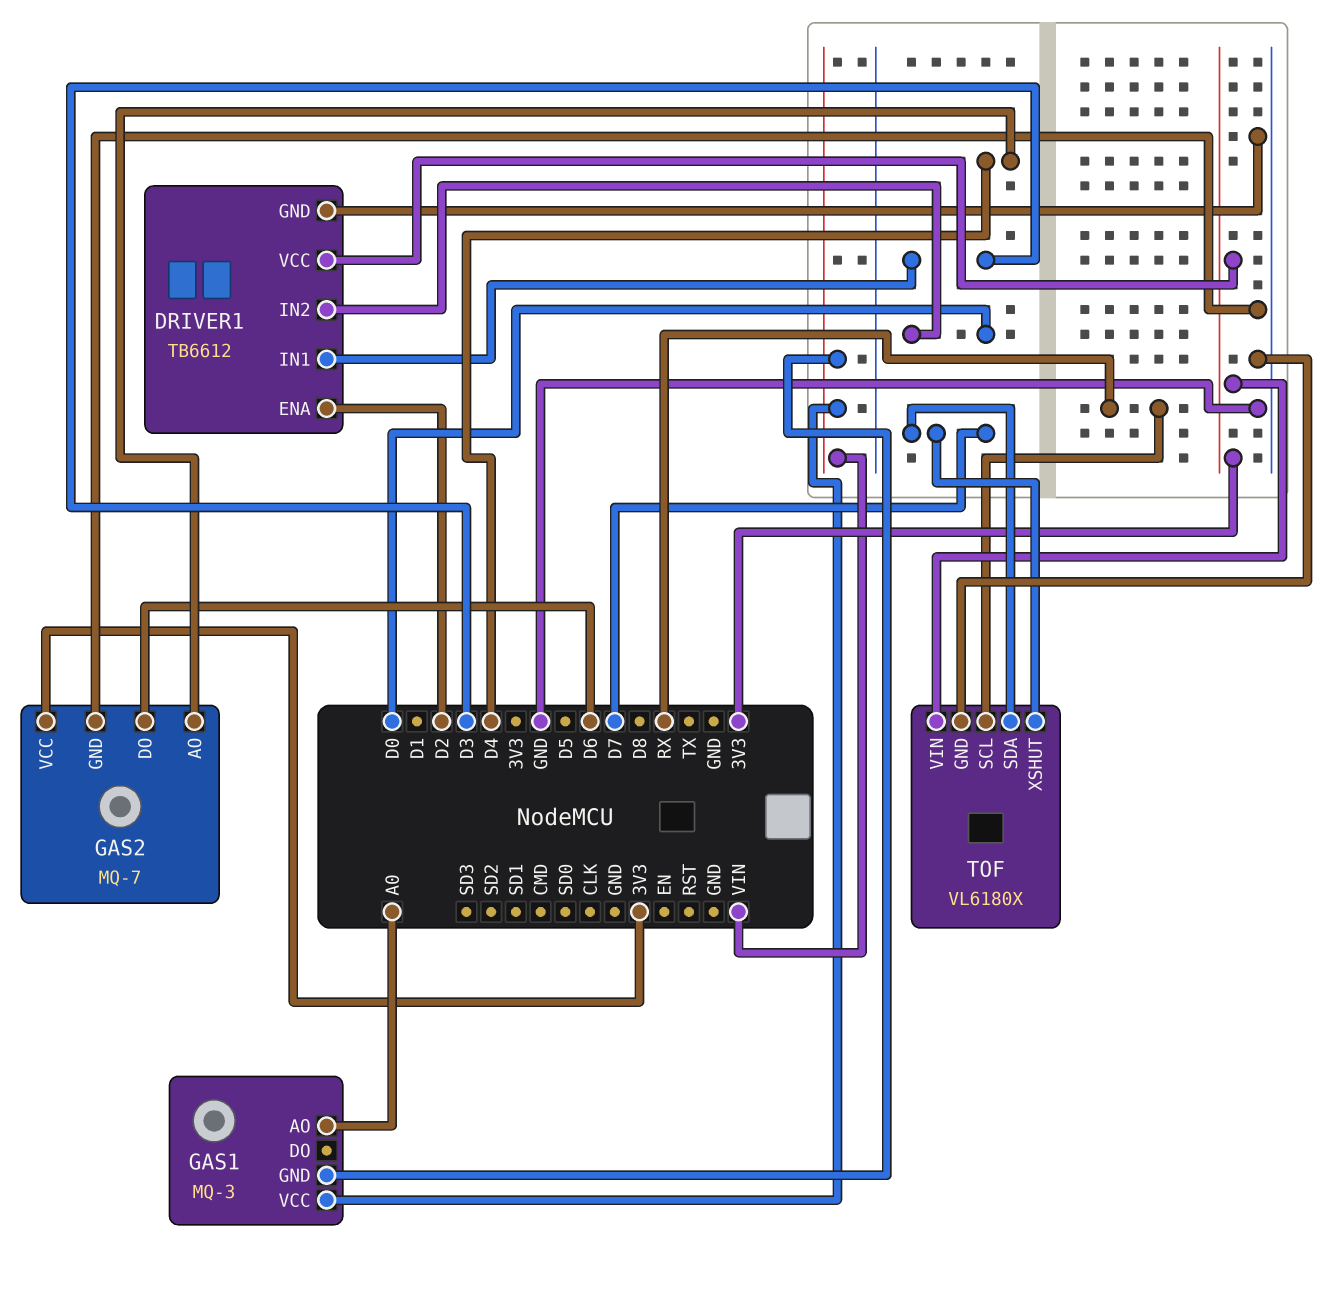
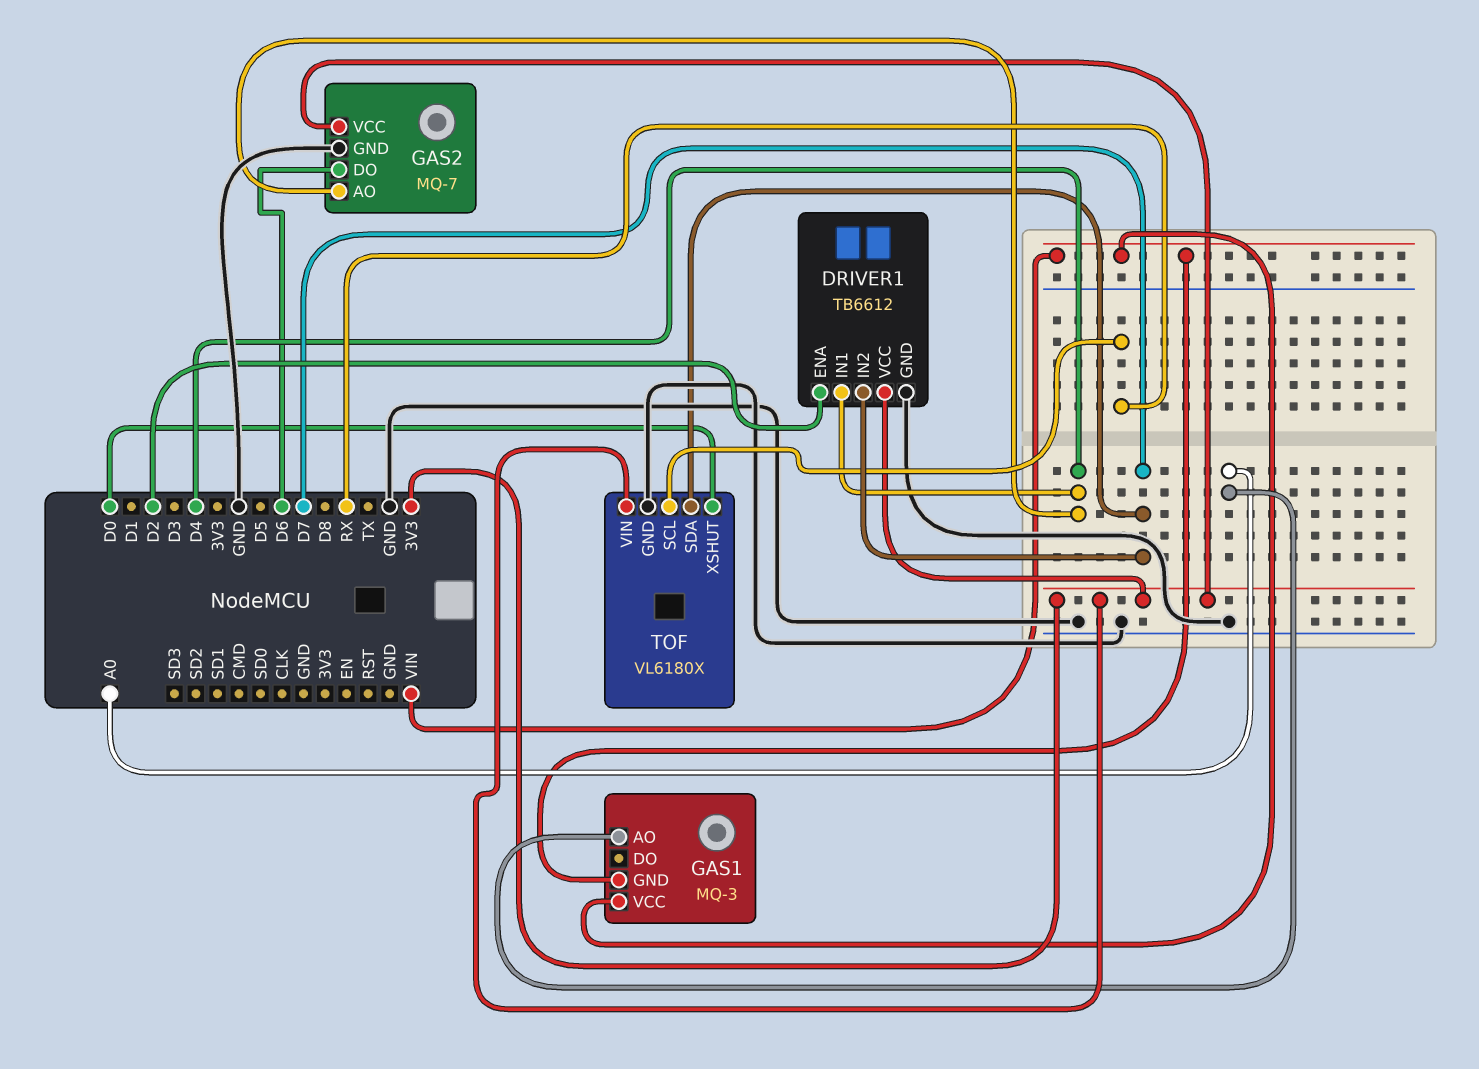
DRIVER1 pin IN1: D3 -> D4
DRIVER1 pin IN2: D0 -> D7
TOF pin XSHUT: D7 -> D0

